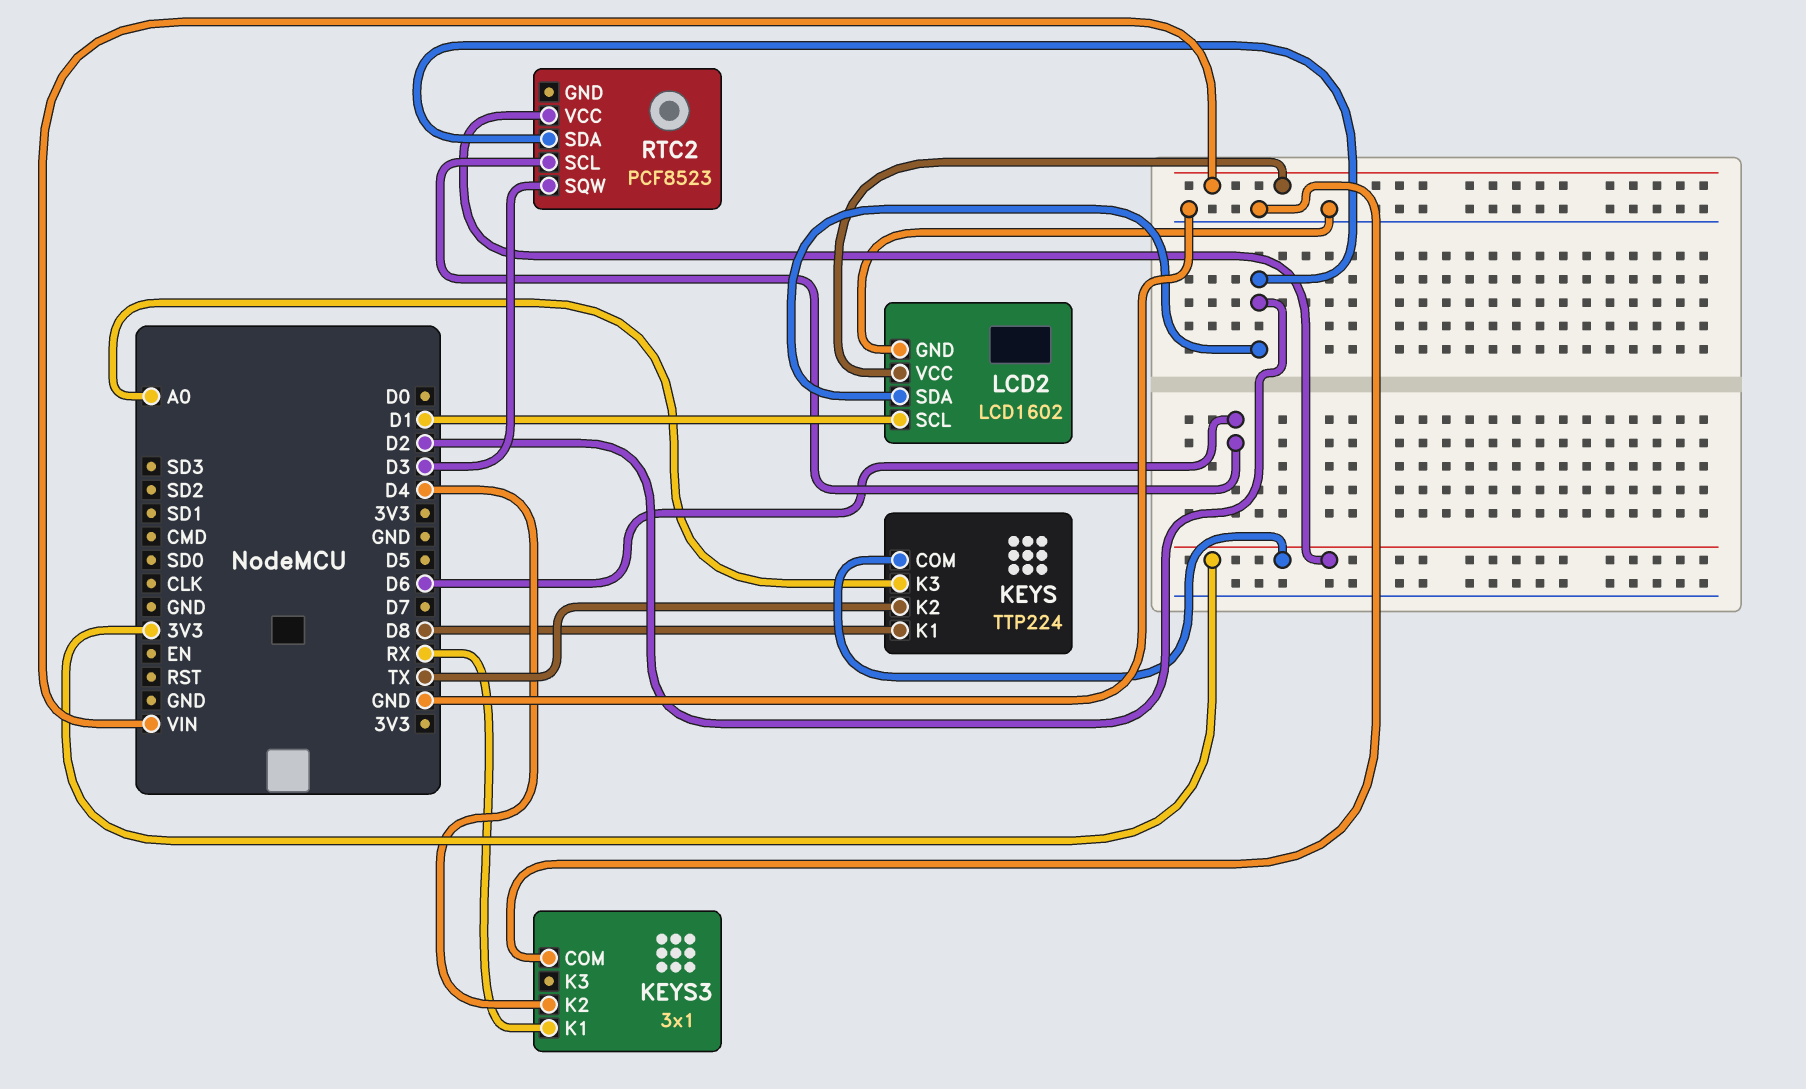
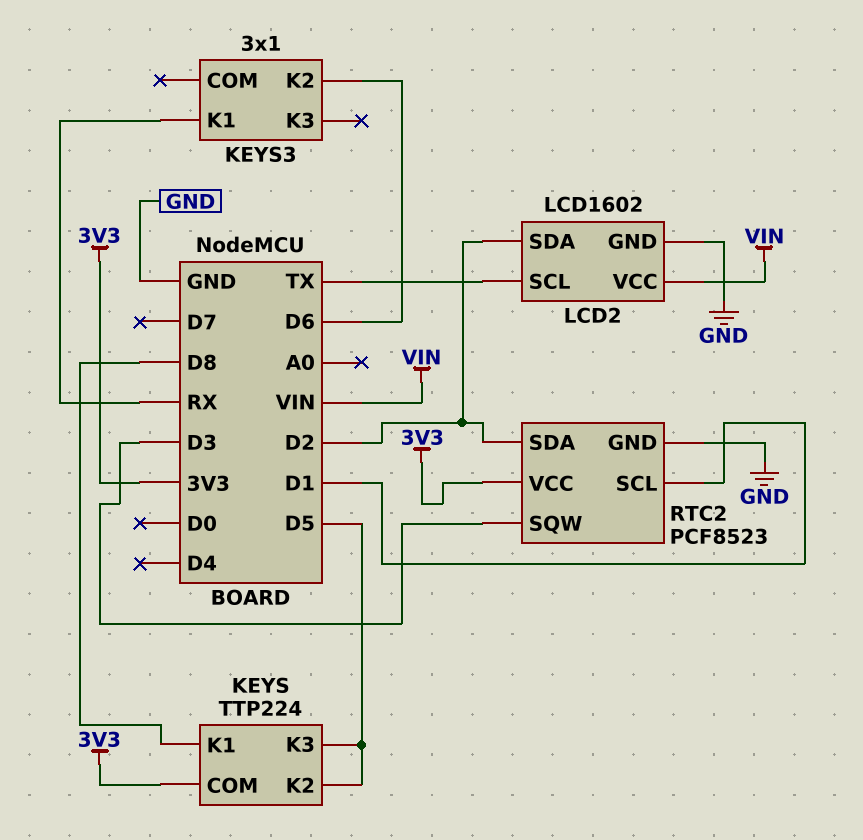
KEYS pin K2: TX -> D5
KEYS pin K3: A0 -> D5
KEYS3 pin COM: GND -> none
KEYS3 pin K2: D4 -> D6
LCD2 pin SCL: D1 -> TX
RTC2 pin GND: none -> GND
RTC2 pin SCL: D6 -> D1

